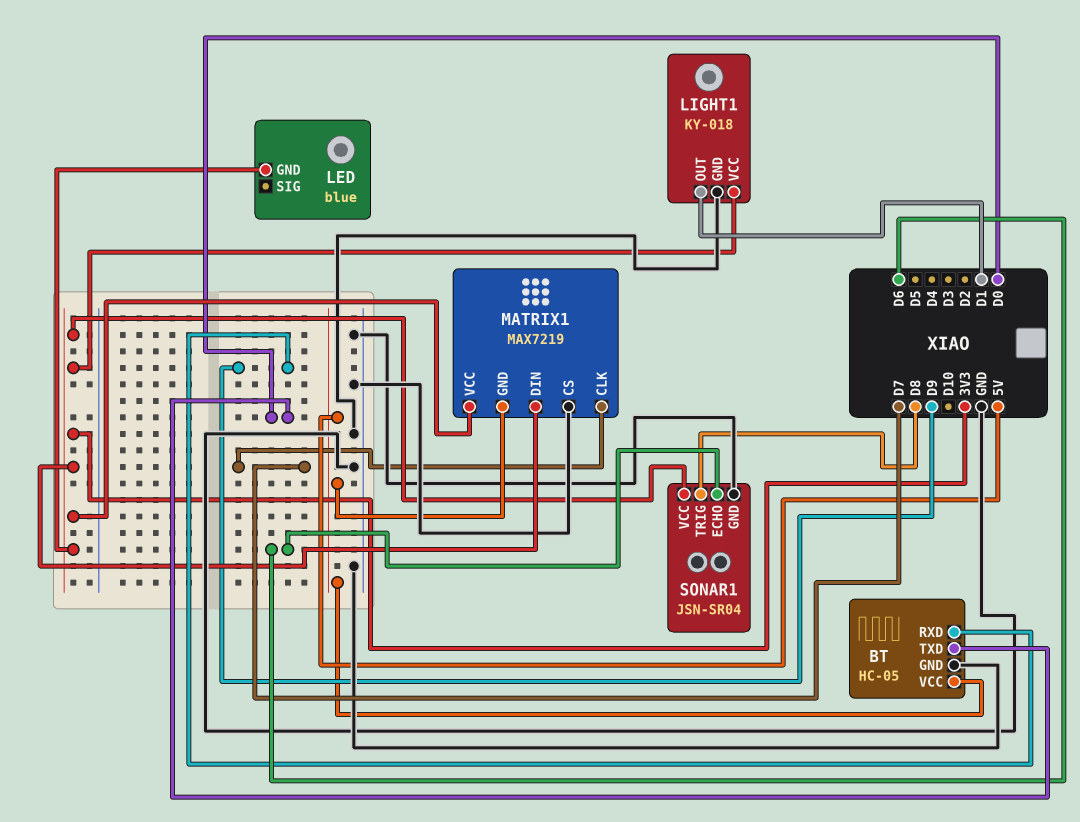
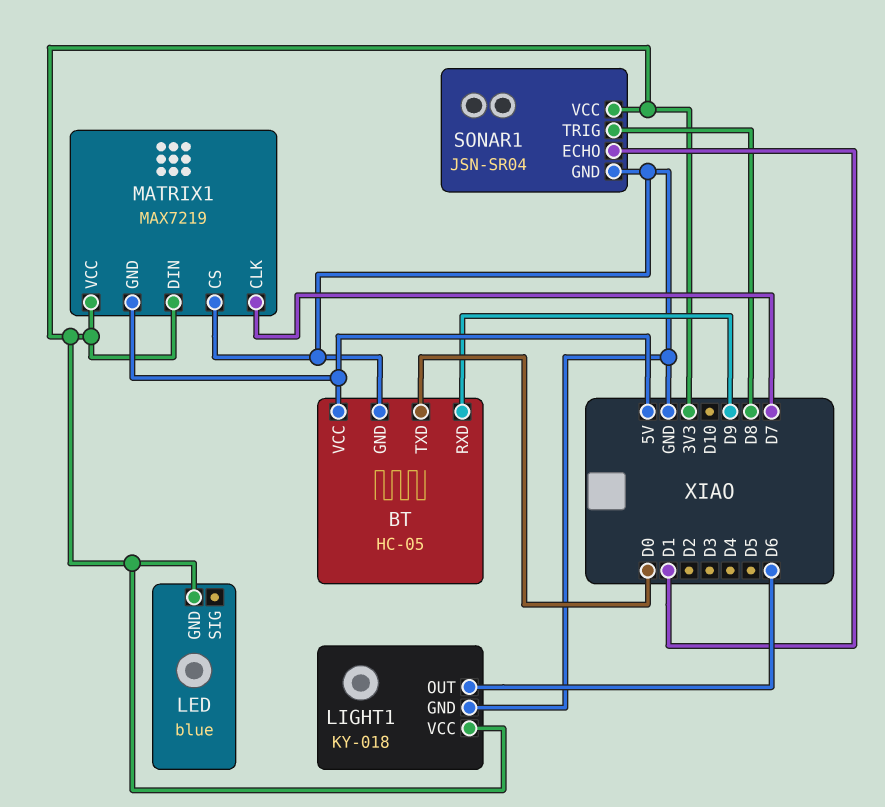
LIGHT1 pin OUT: D1 -> D6
SONAR1 pin ECHO: D6 -> D1

